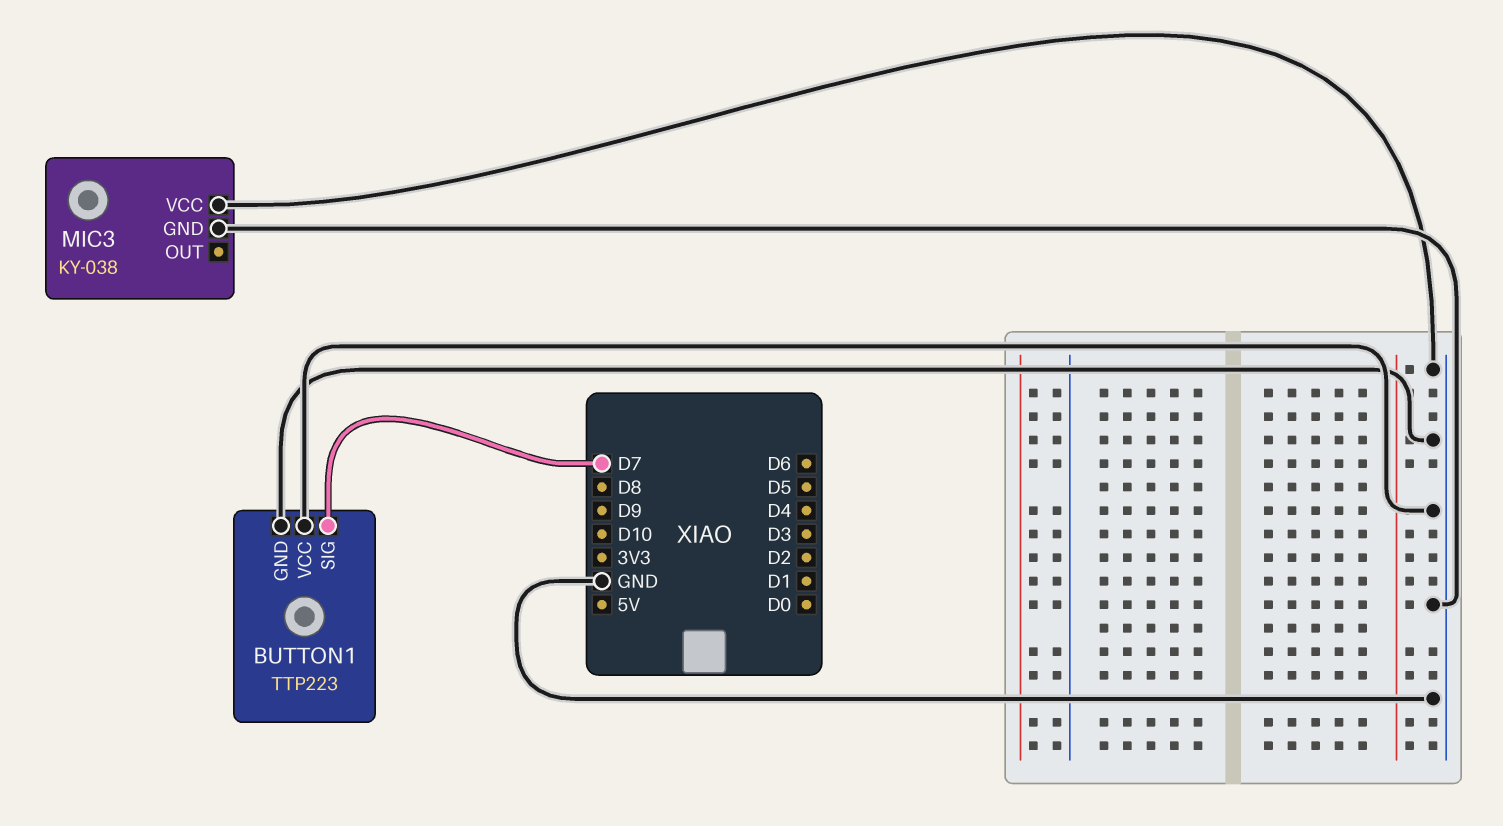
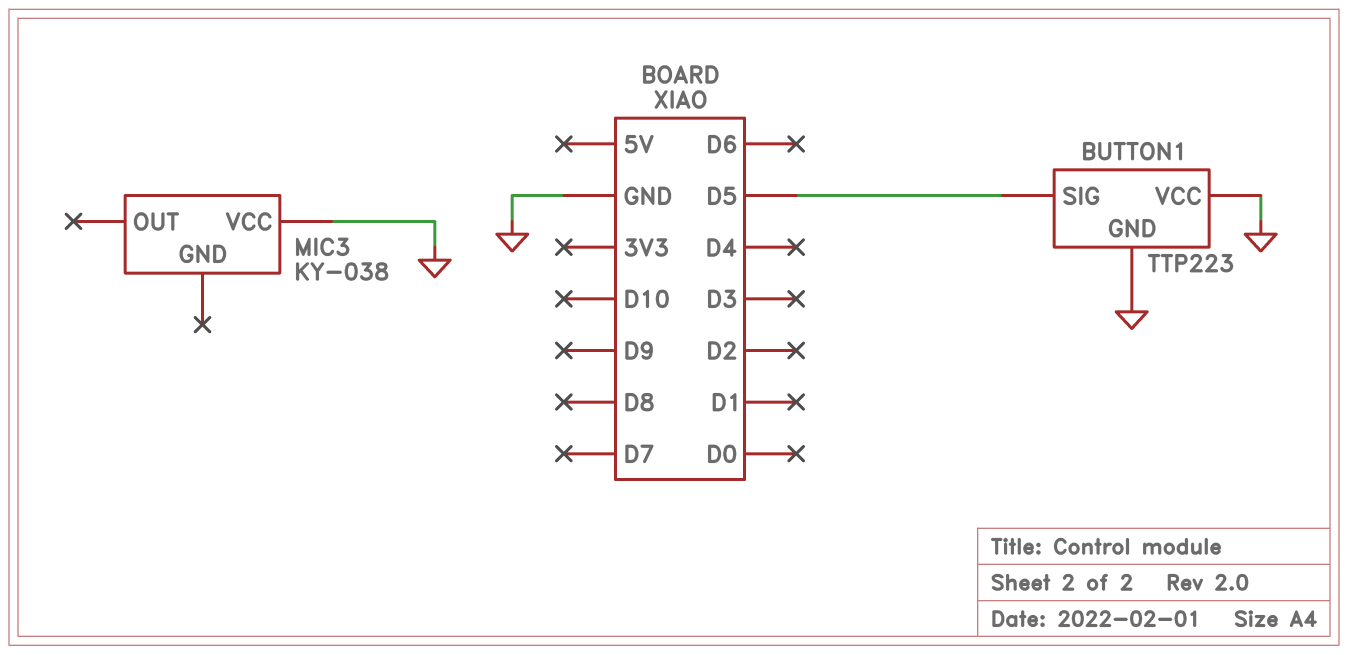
BUTTON1 pin SIG: D7 -> D5
MIC3 pin GND: GND -> none

